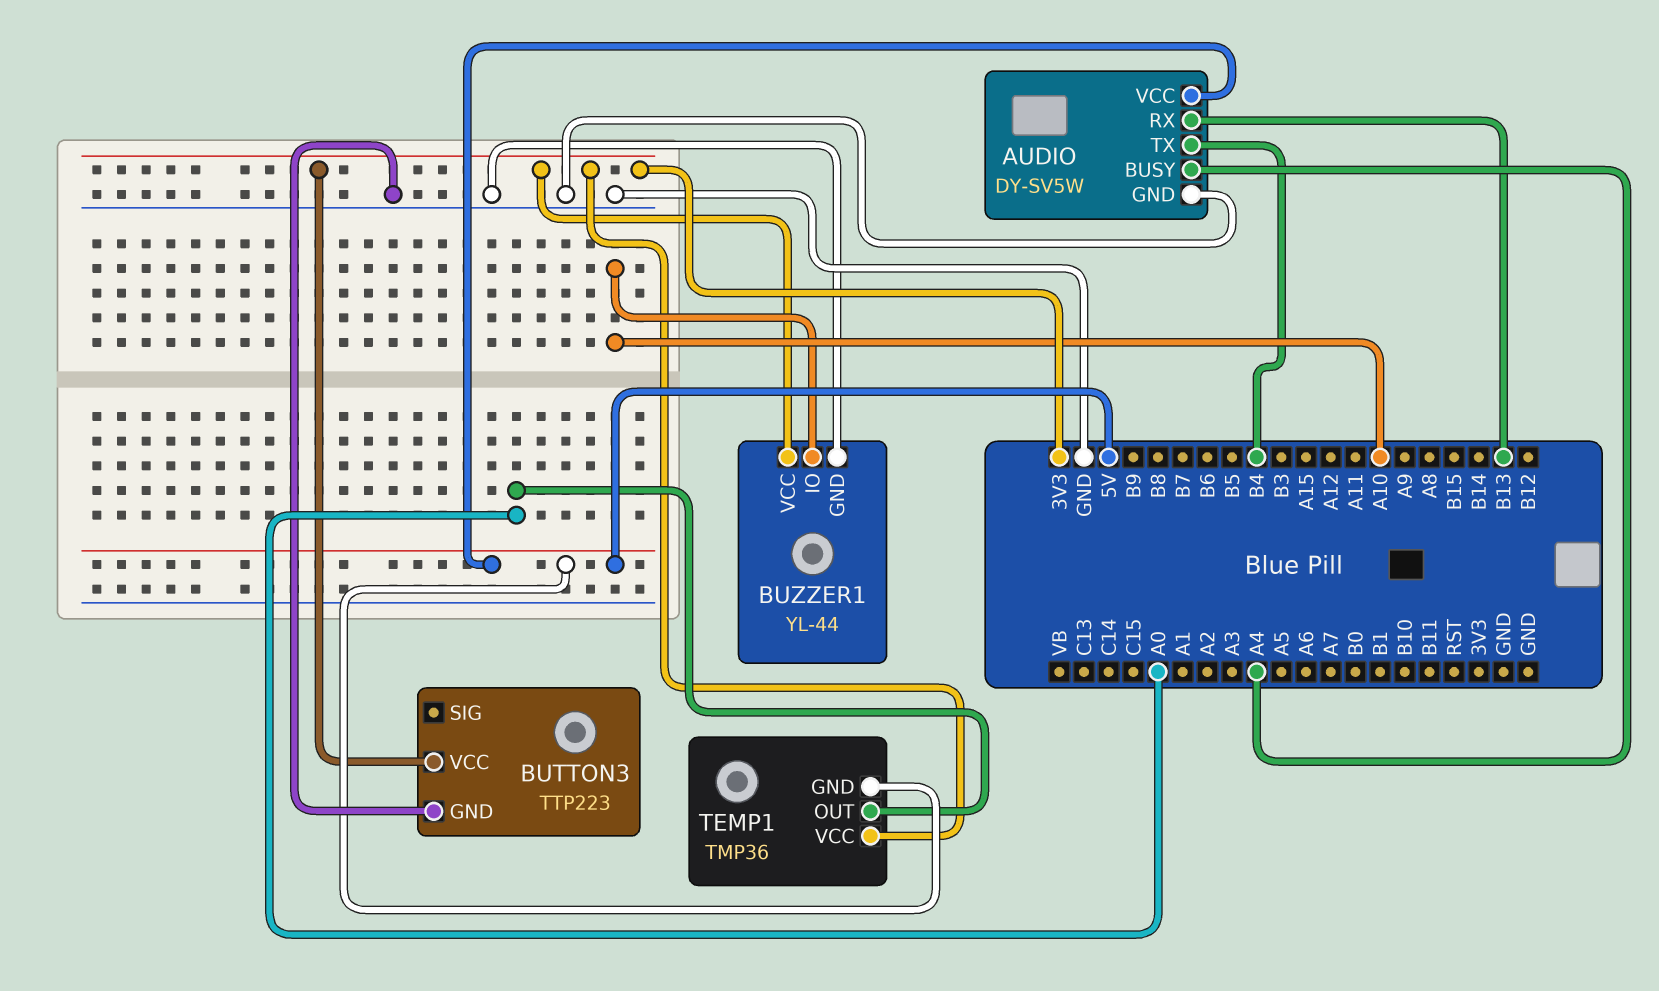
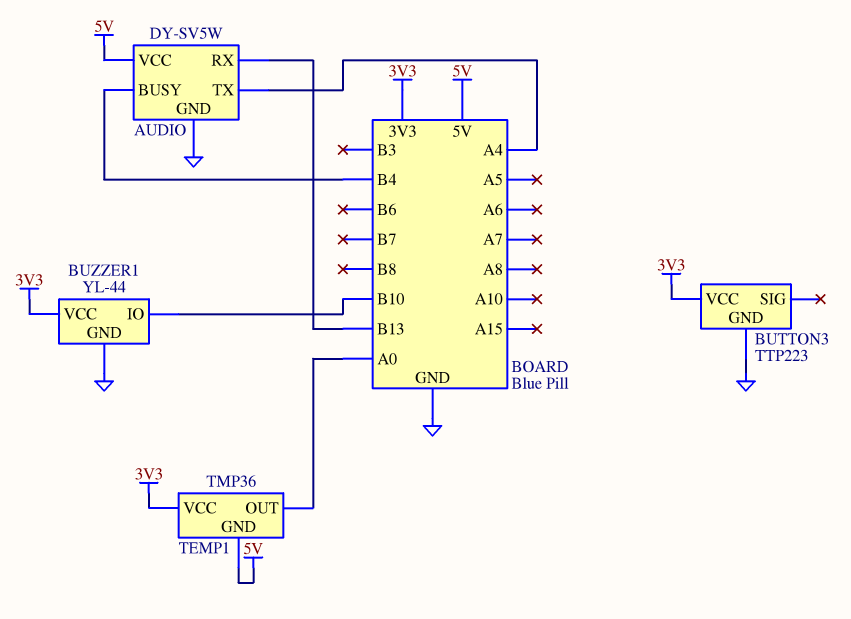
AUDIO pin BUSY: A4 -> B4
AUDIO pin TX: B4 -> A4
BUZZER1 pin IO: A10 -> B10

